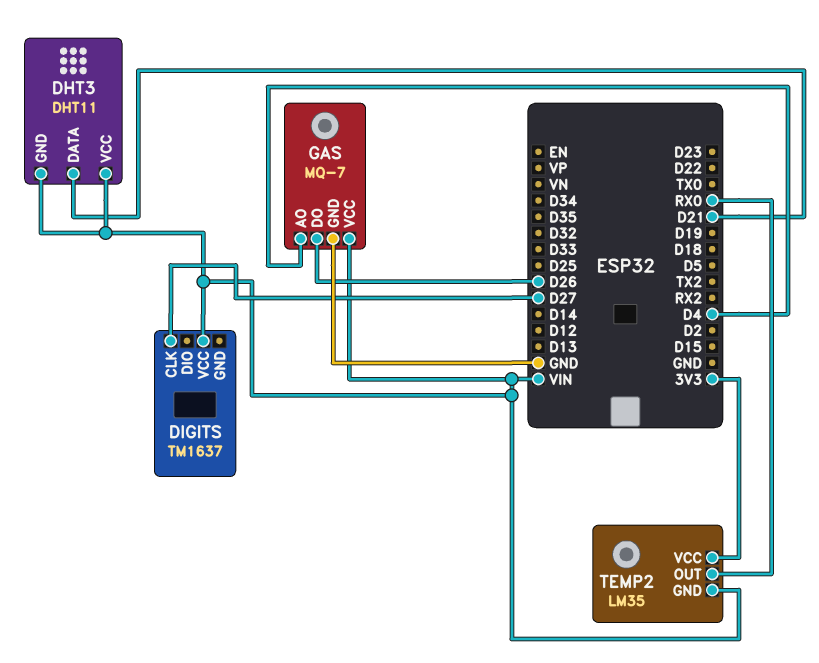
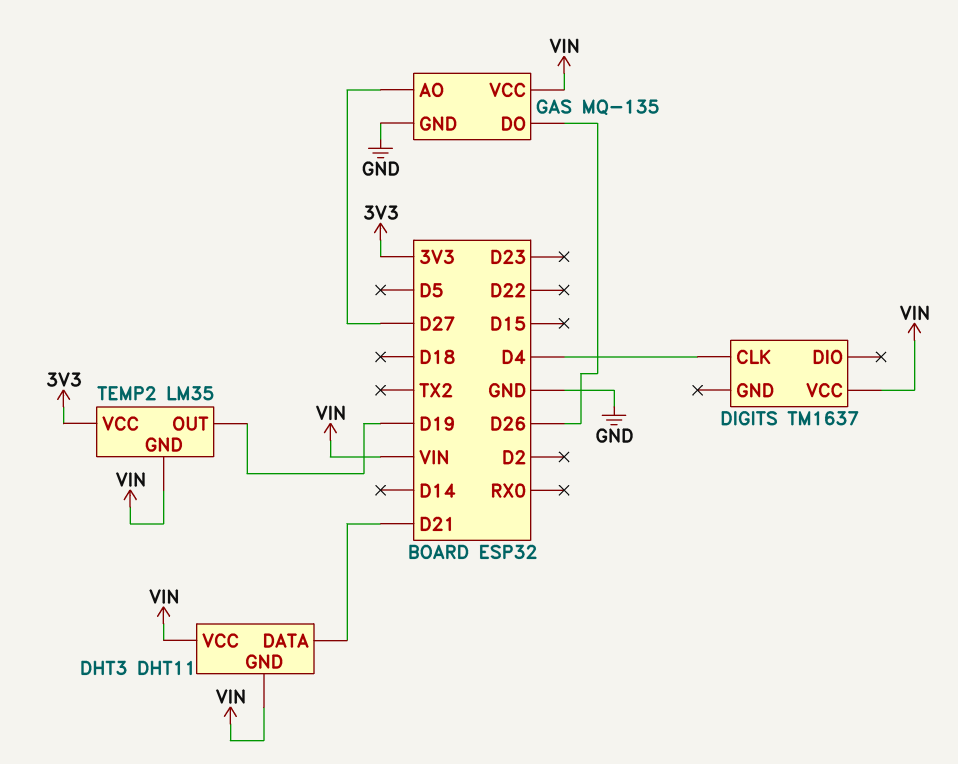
DIGITS pin CLK: D27 -> D4
GAS: MQ-7 -> MQ-135
GAS pin AO: D4 -> D27
TEMP2 pin OUT: RX0 -> D19

